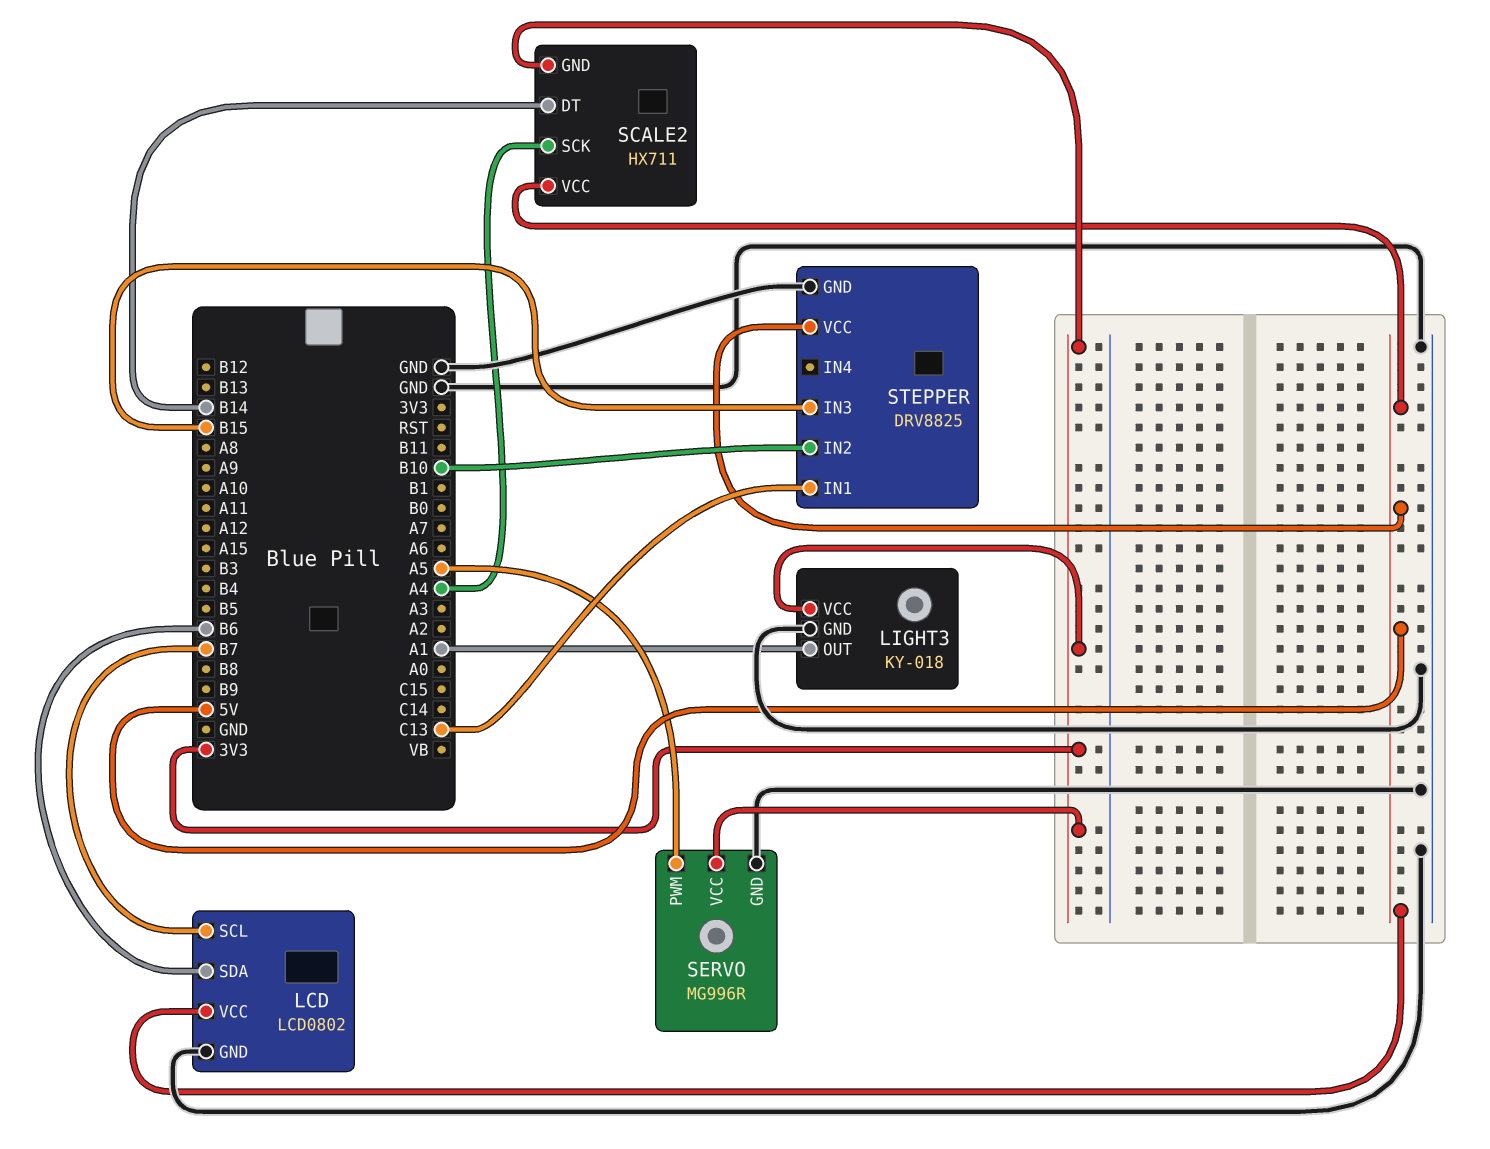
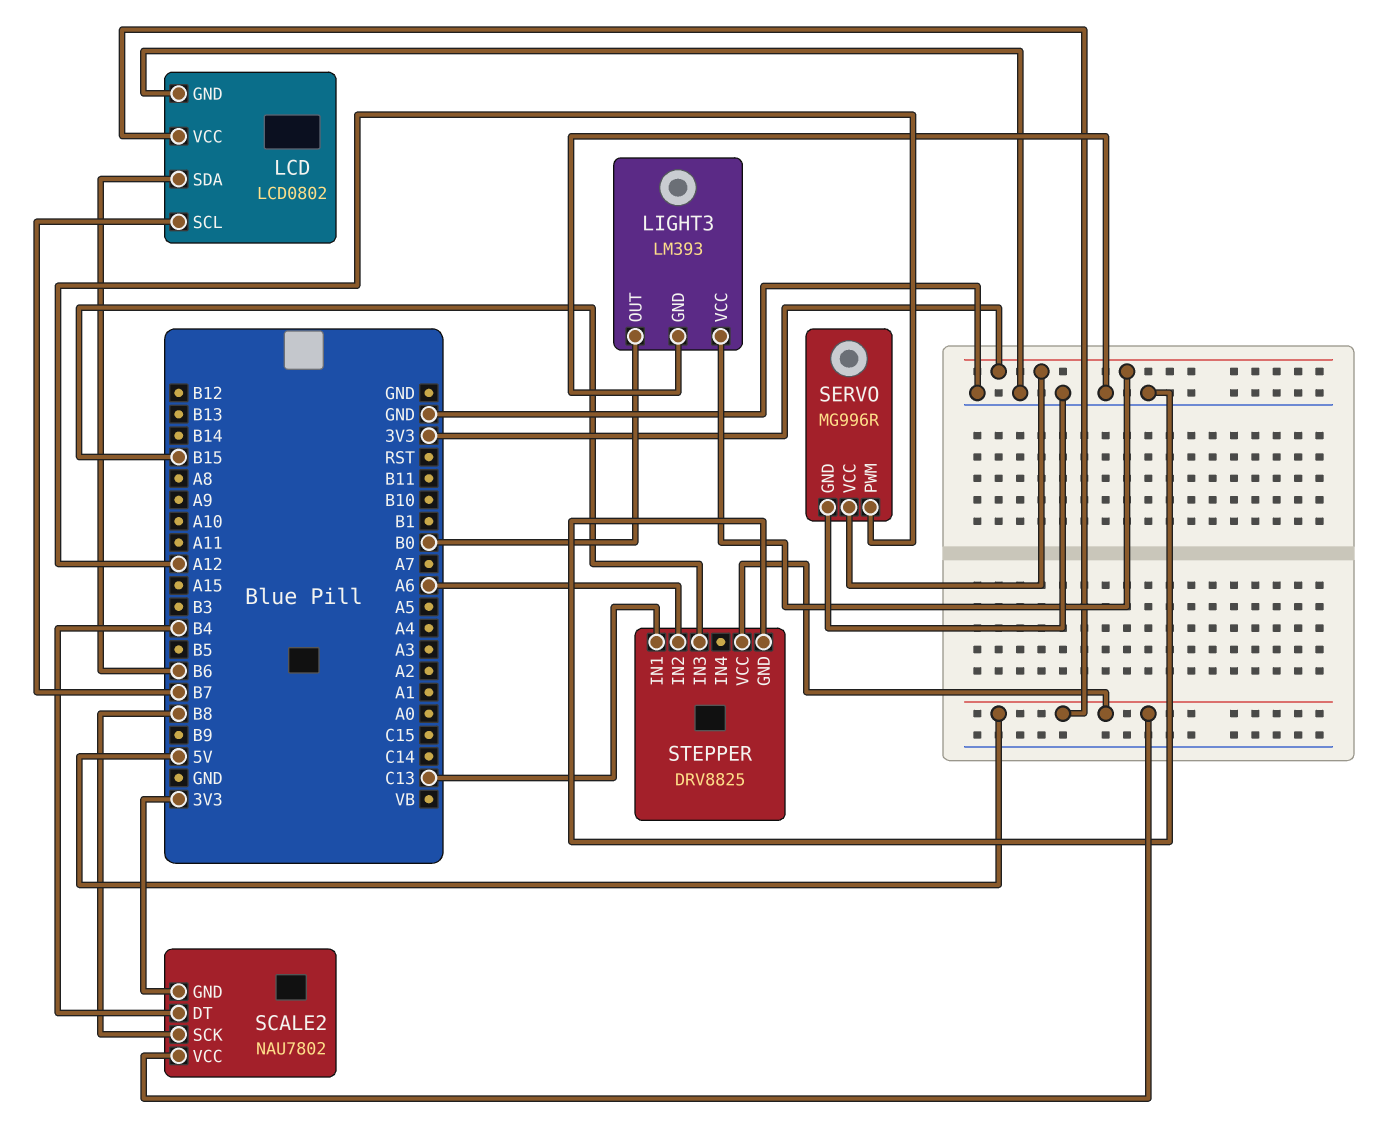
LIGHT3: KY-018 -> LM393
LIGHT3 pin OUT: A1 -> B0
SCALE2: HX711 -> NAU7802
SCALE2 pin DT: B14 -> B4
SCALE2 pin SCK: A4 -> B8
SERVO pin PWM: A5 -> A12
STEPPER pin IN2: B10 -> A6

